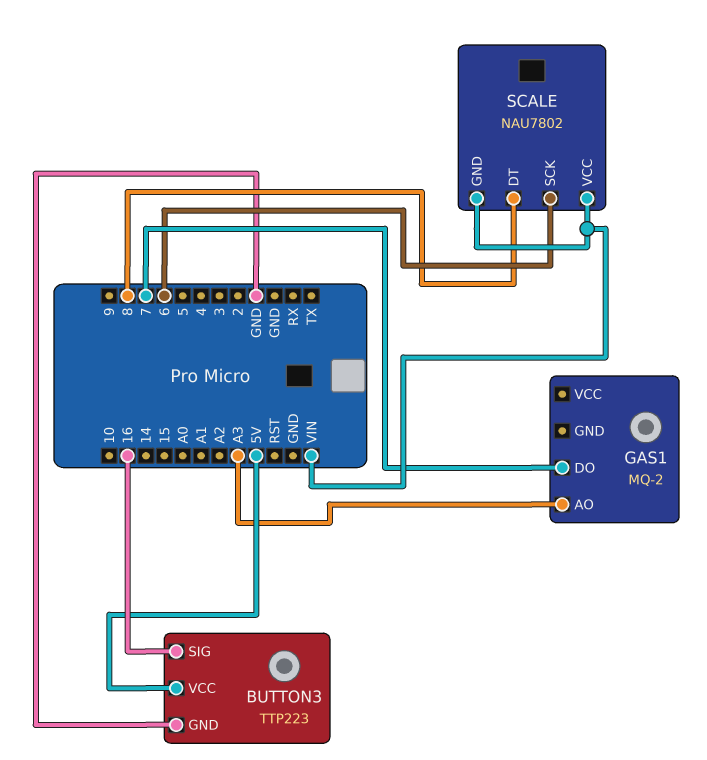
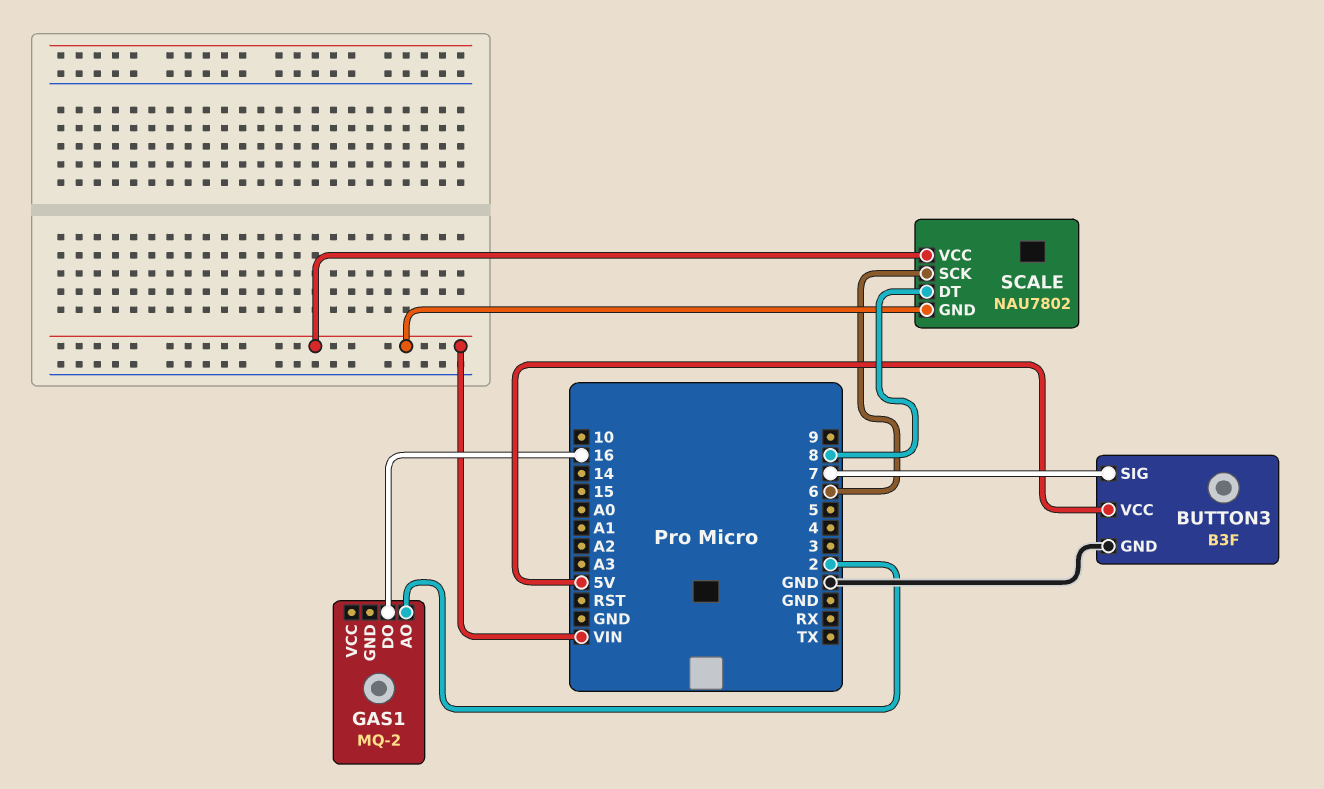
BUTTON3: TTP223 -> B3F
BUTTON3 pin SIG: 16 -> 7
GAS1 pin AO: A3 -> 2
GAS1 pin DO: 7 -> 16

